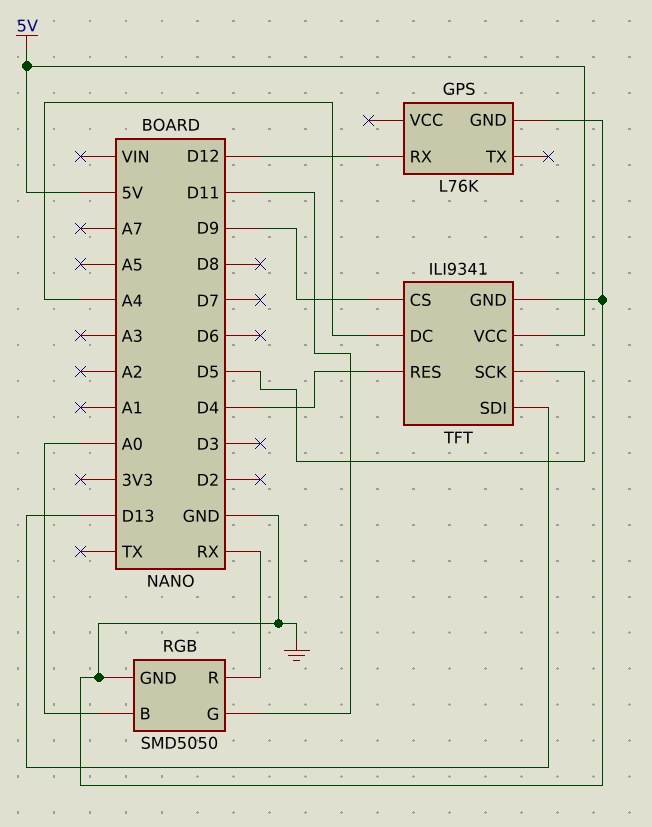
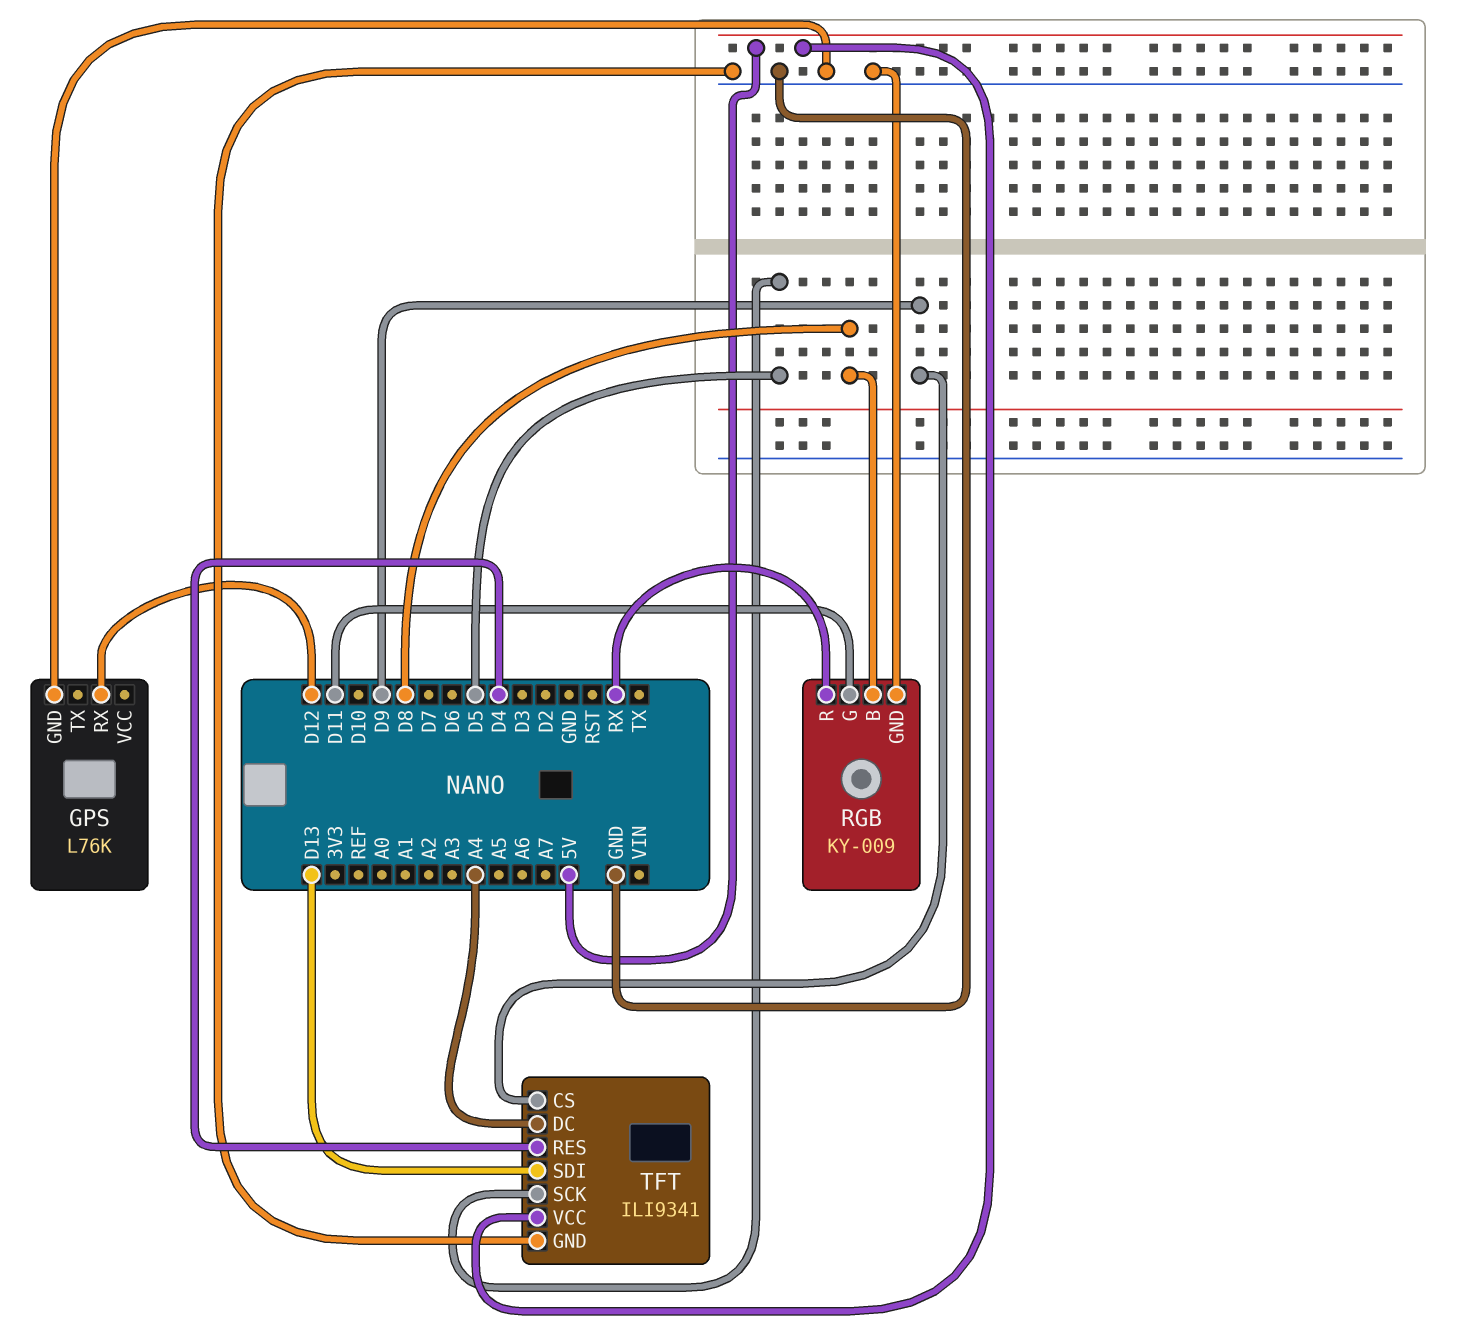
RGB: SMD5050 -> KY-009
RGB pin B: A0 -> D8

